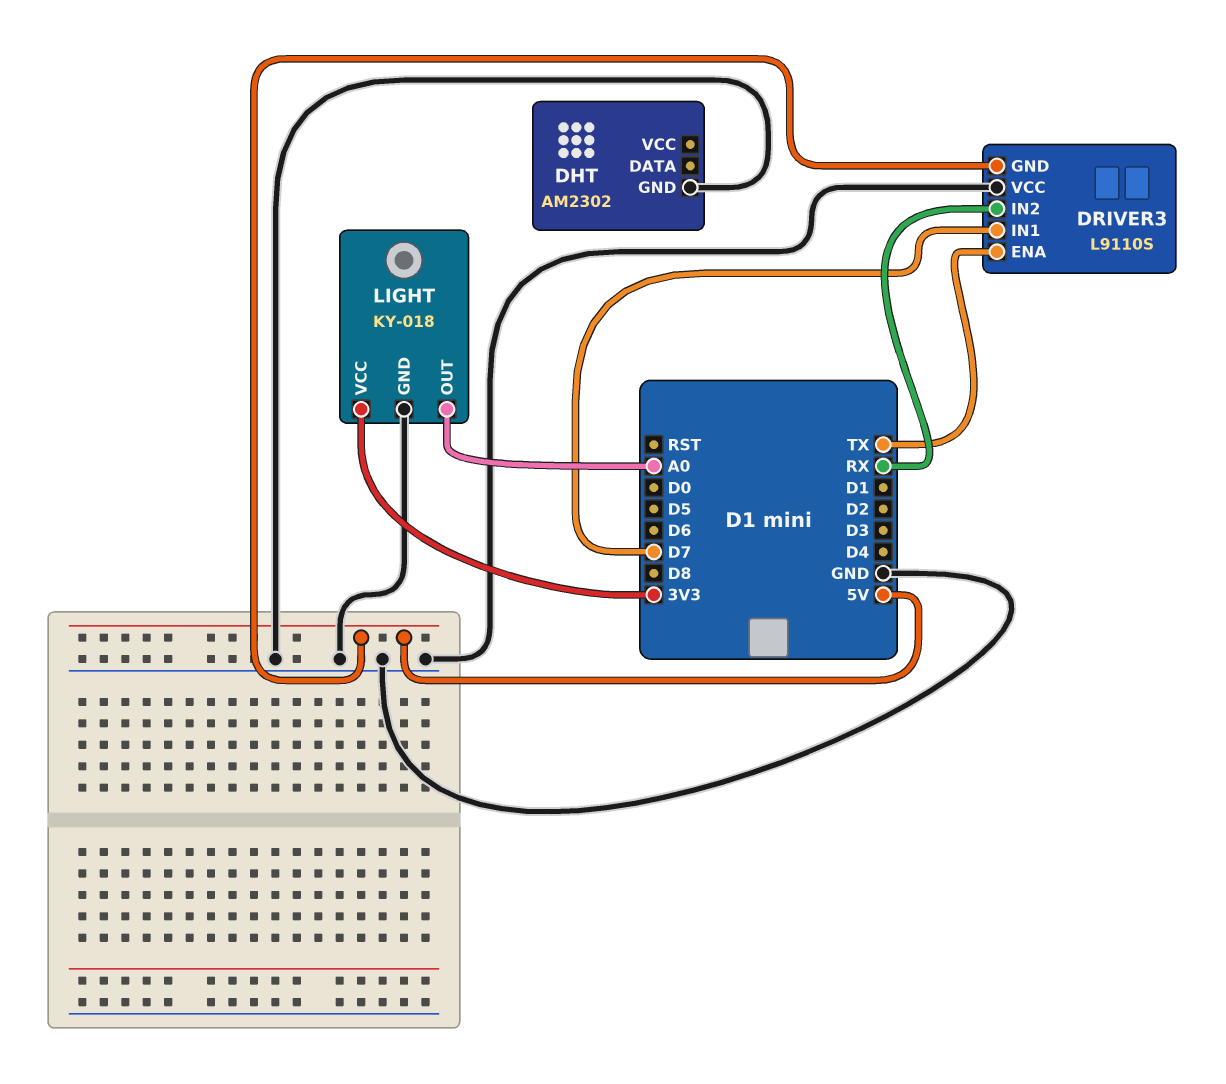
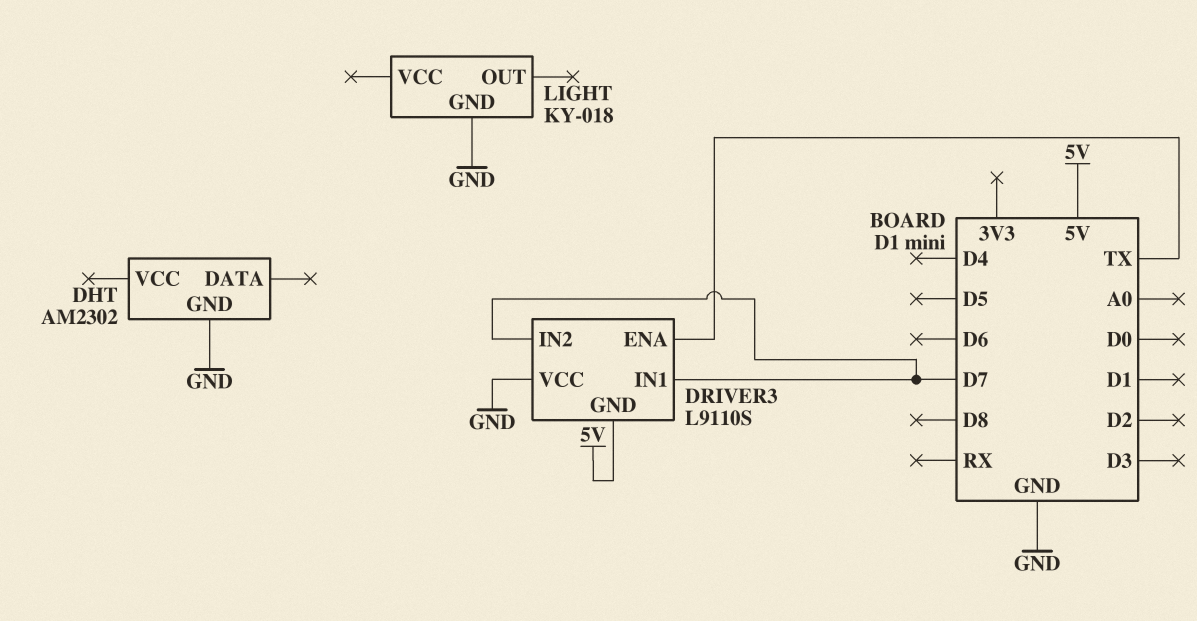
DRIVER3 pin IN2: RX -> D7
LIGHT pin OUT: A0 -> none
LIGHT pin VCC: 3V3 -> none

